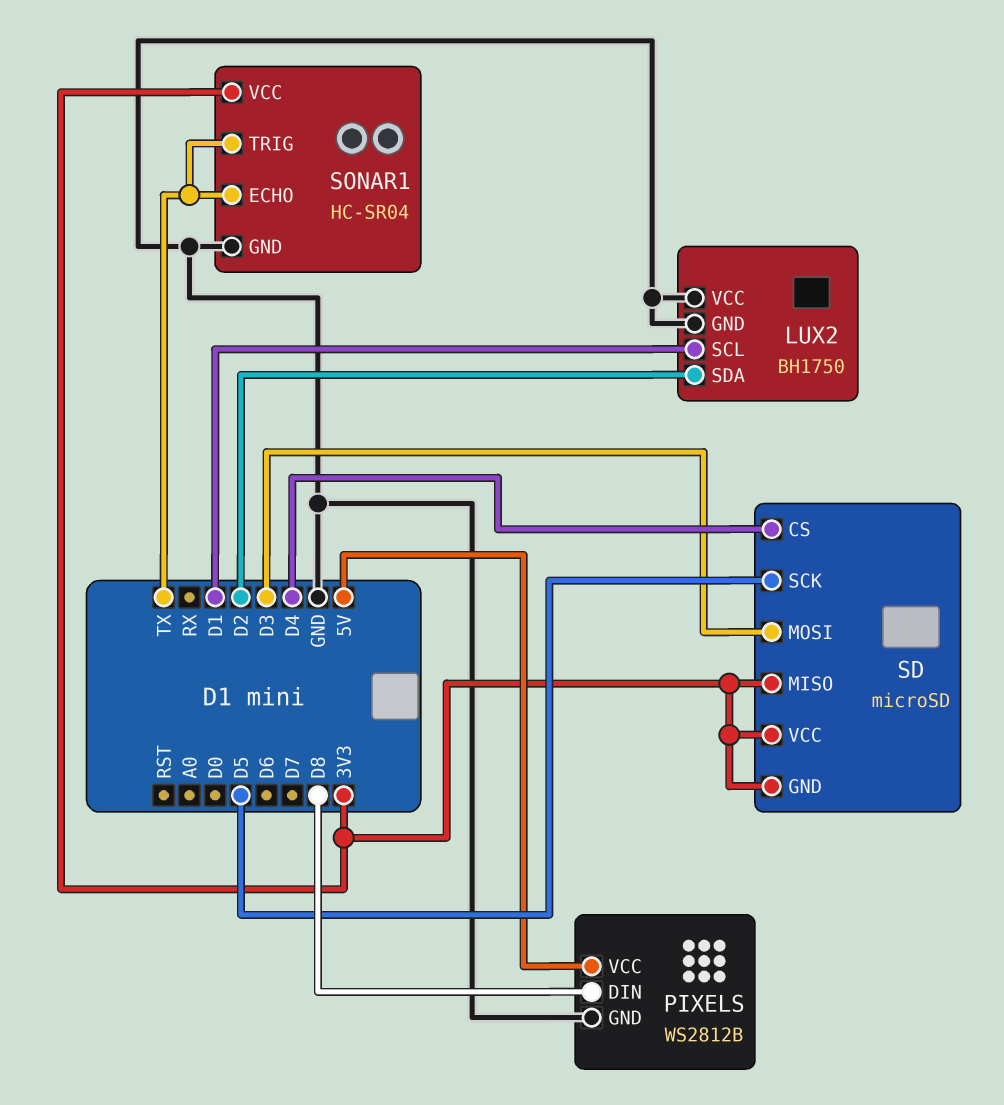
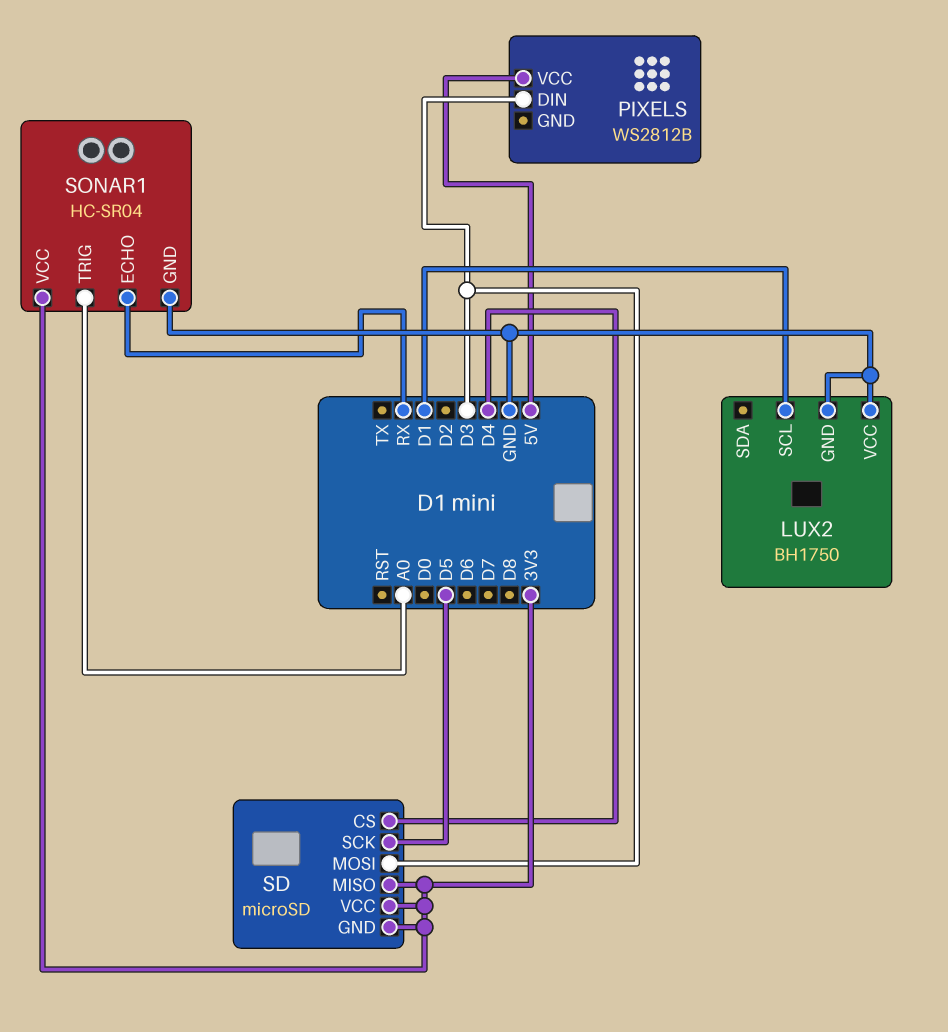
LUX2 pin SDA: D2 -> none
PIXELS pin DIN: D8 -> D3
PIXELS pin GND: GND -> none
SONAR1 pin ECHO: TX -> RX
SONAR1 pin TRIG: TX -> A0

